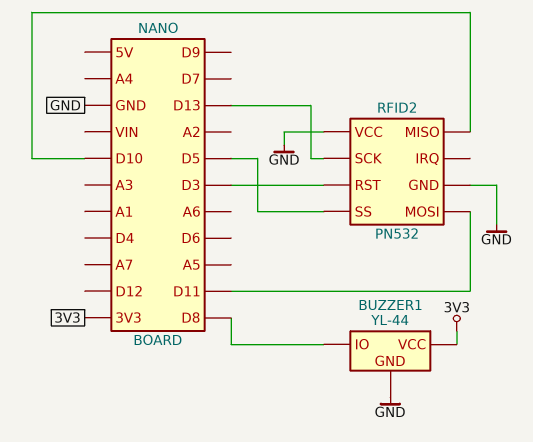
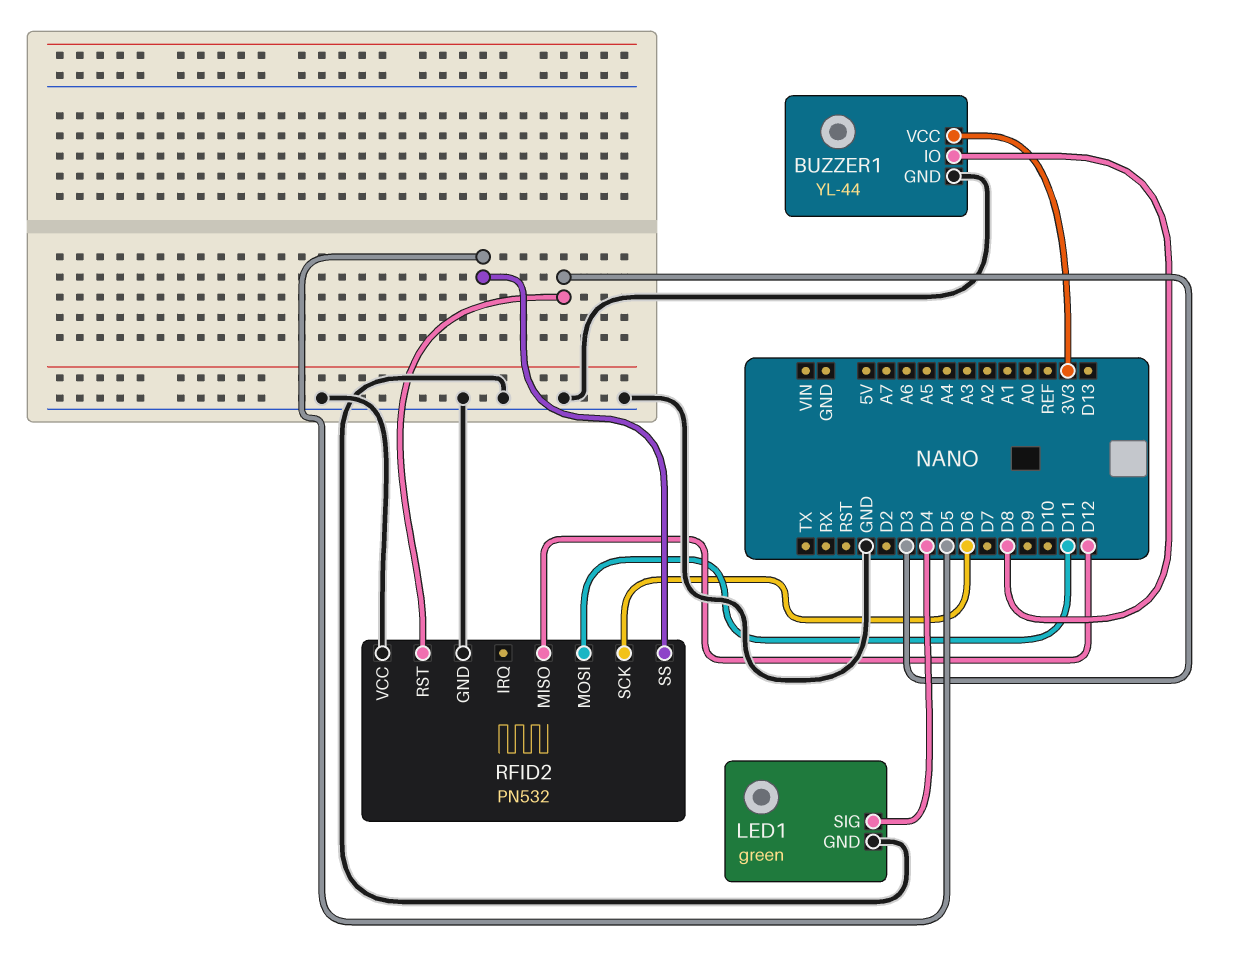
LED1: none -> green
LED1 pin GND: none -> GND
LED1 pin SIG: none -> D4
RFID2 pin MISO: D10 -> D12
RFID2 pin SCK: D13 -> D6

